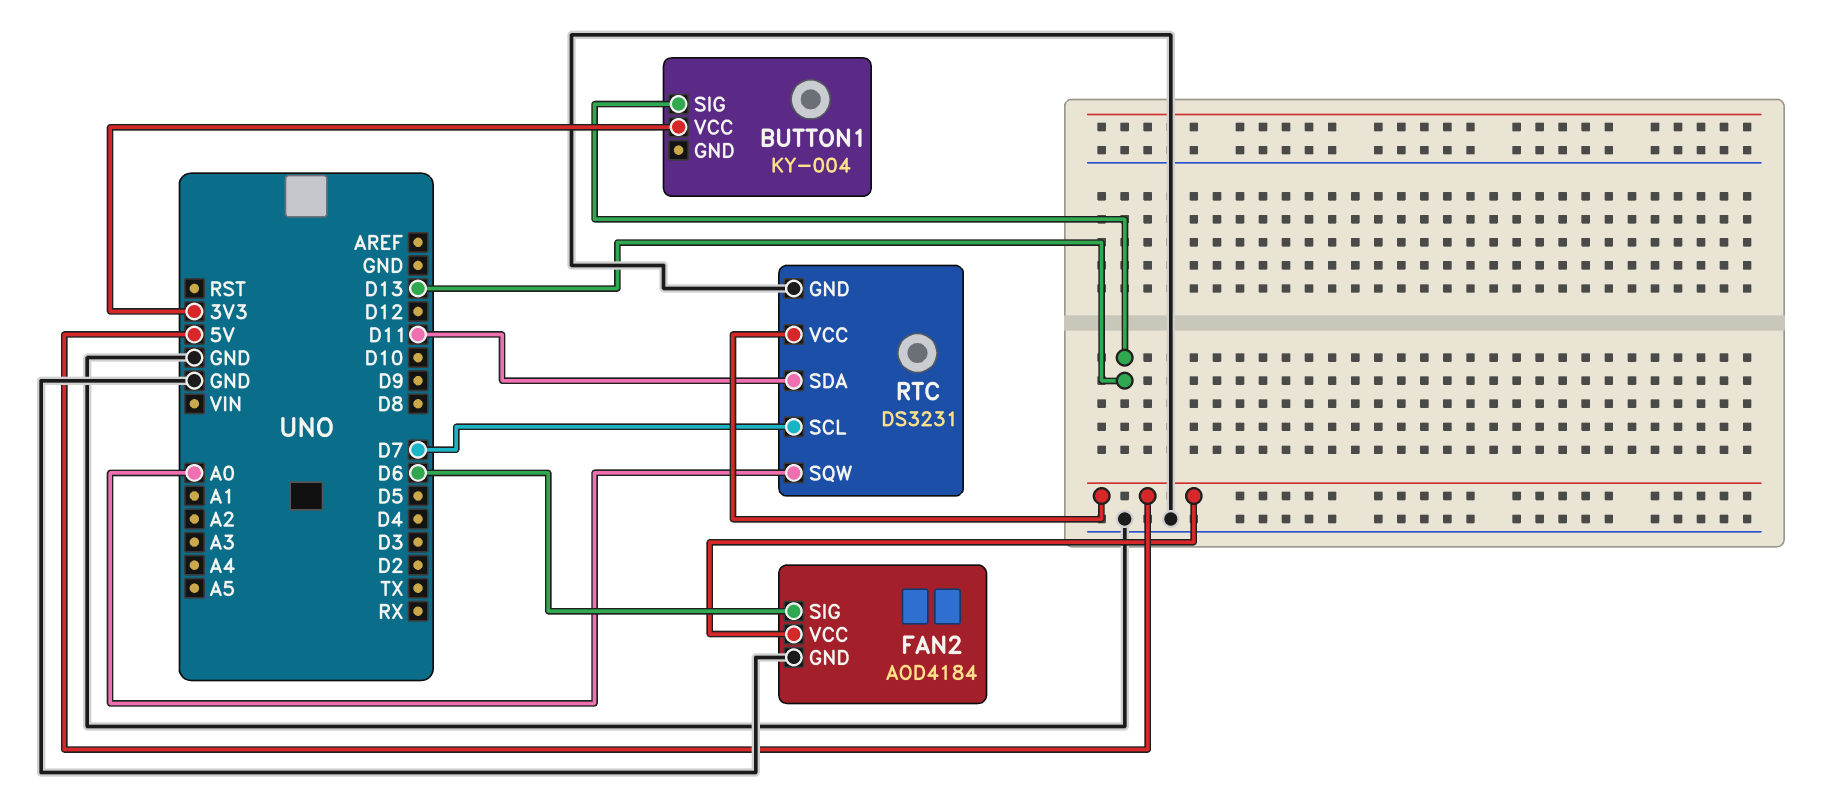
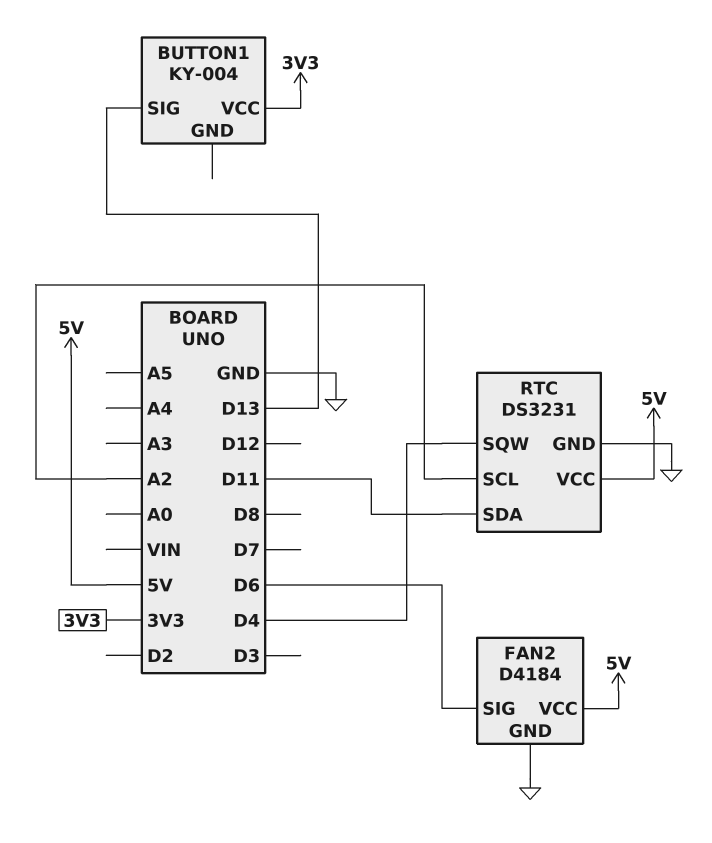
FAN2: AOD4184 -> D4184
RTC pin SCL: D7 -> A2
RTC pin SQW: A0 -> D4

